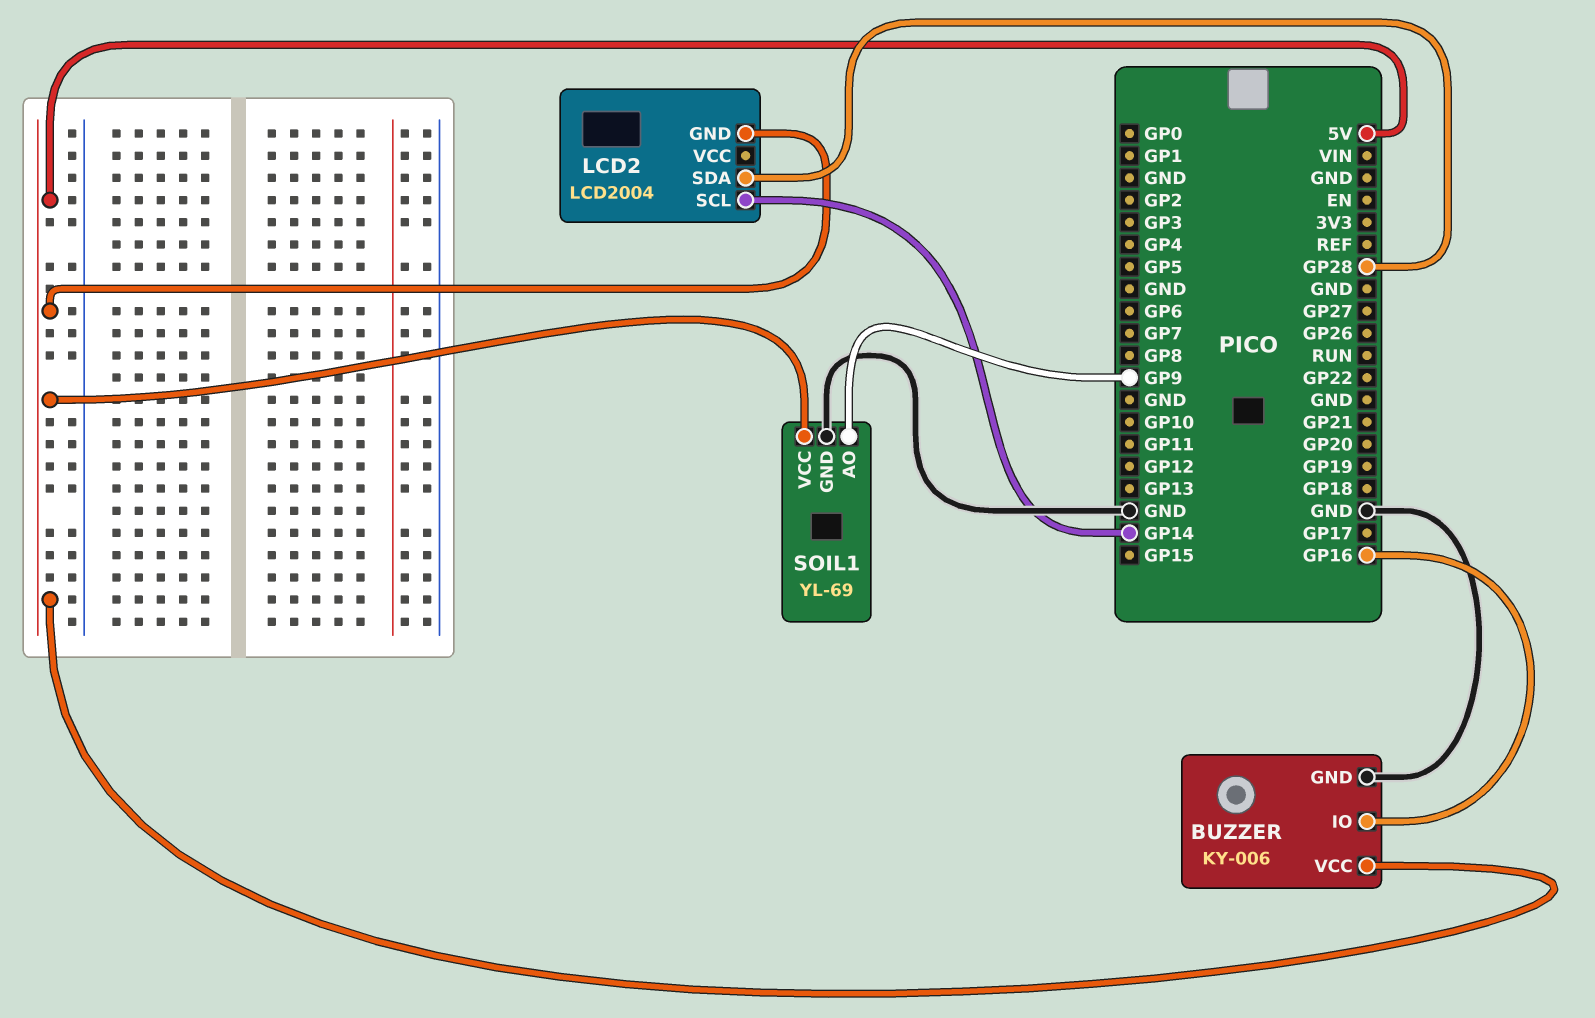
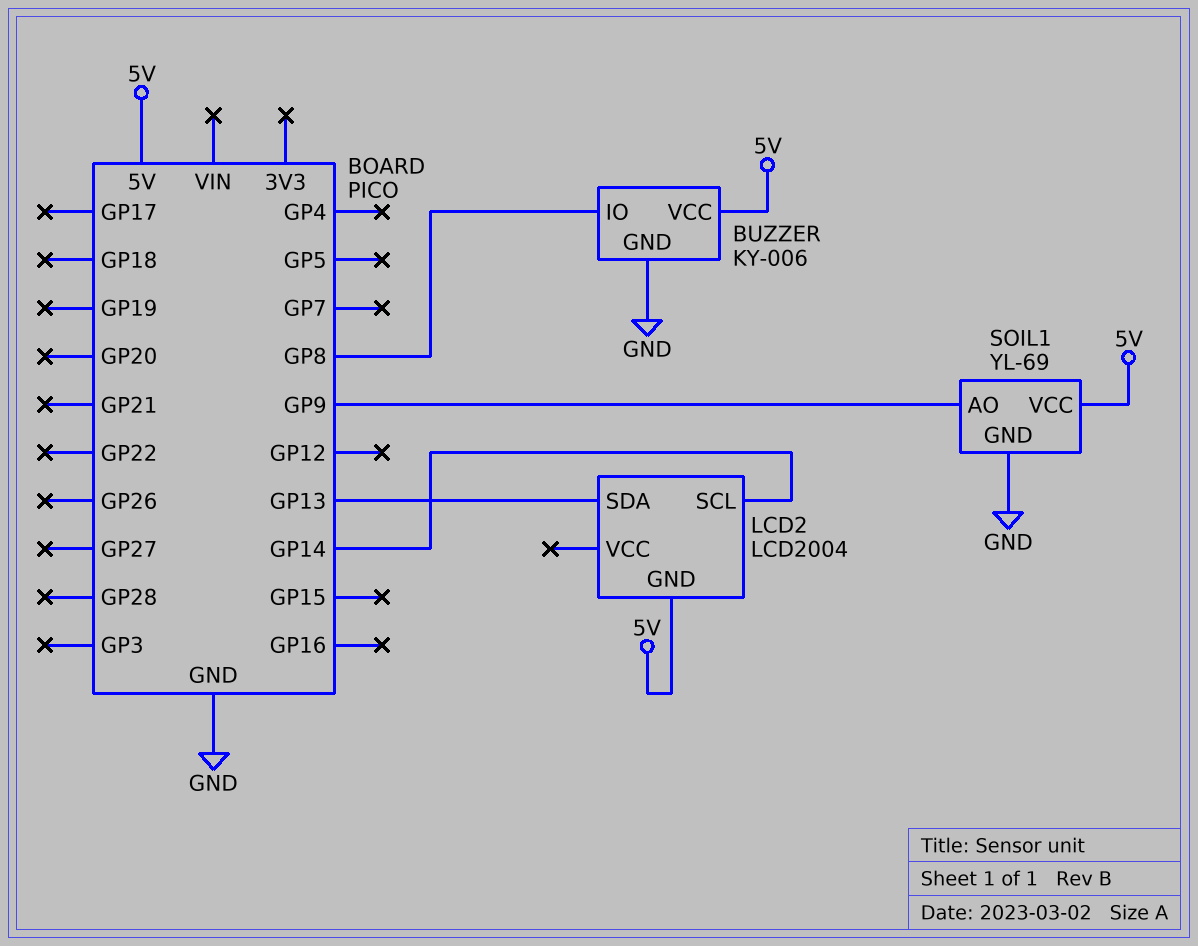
BUZZER pin IO: GP16 -> GP8
LCD2 pin SDA: GP28 -> GP13

